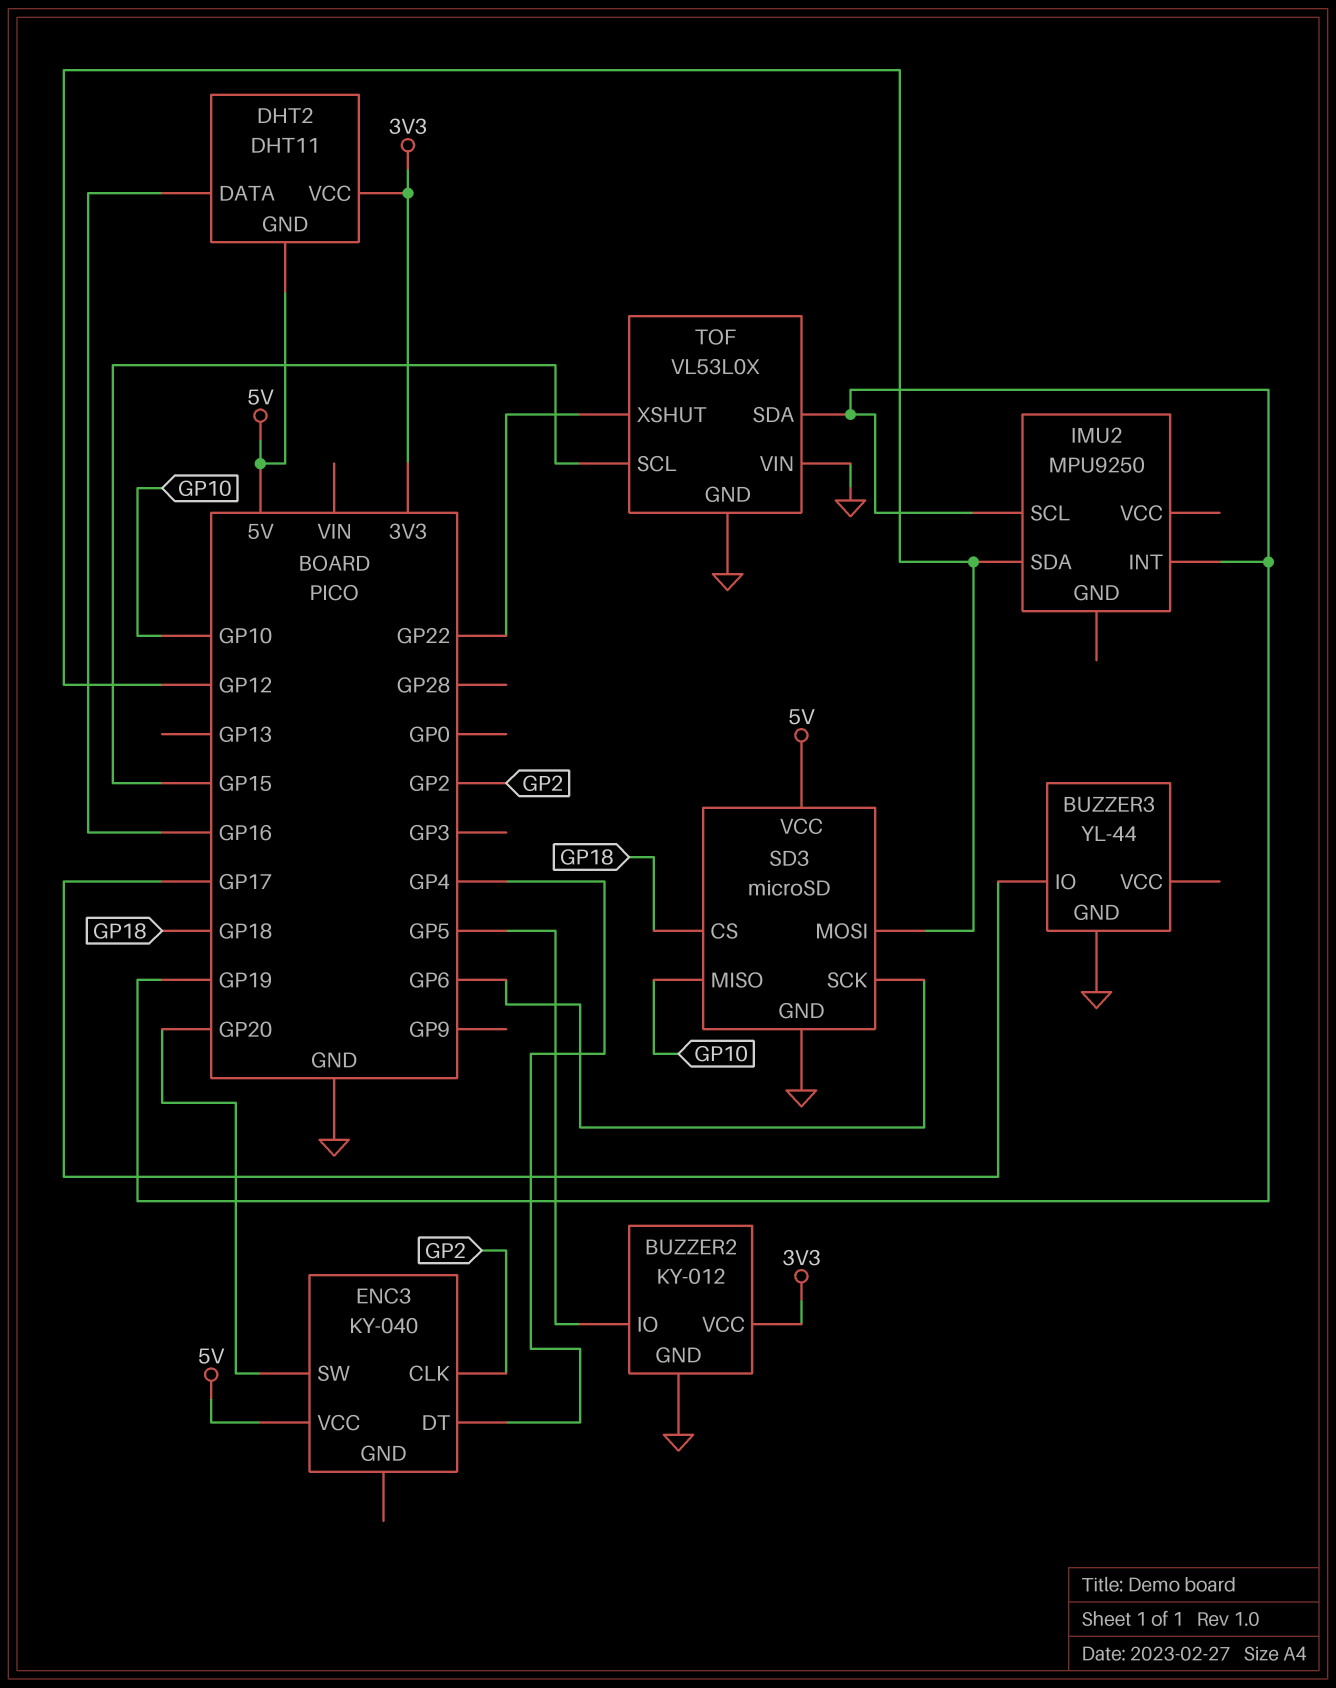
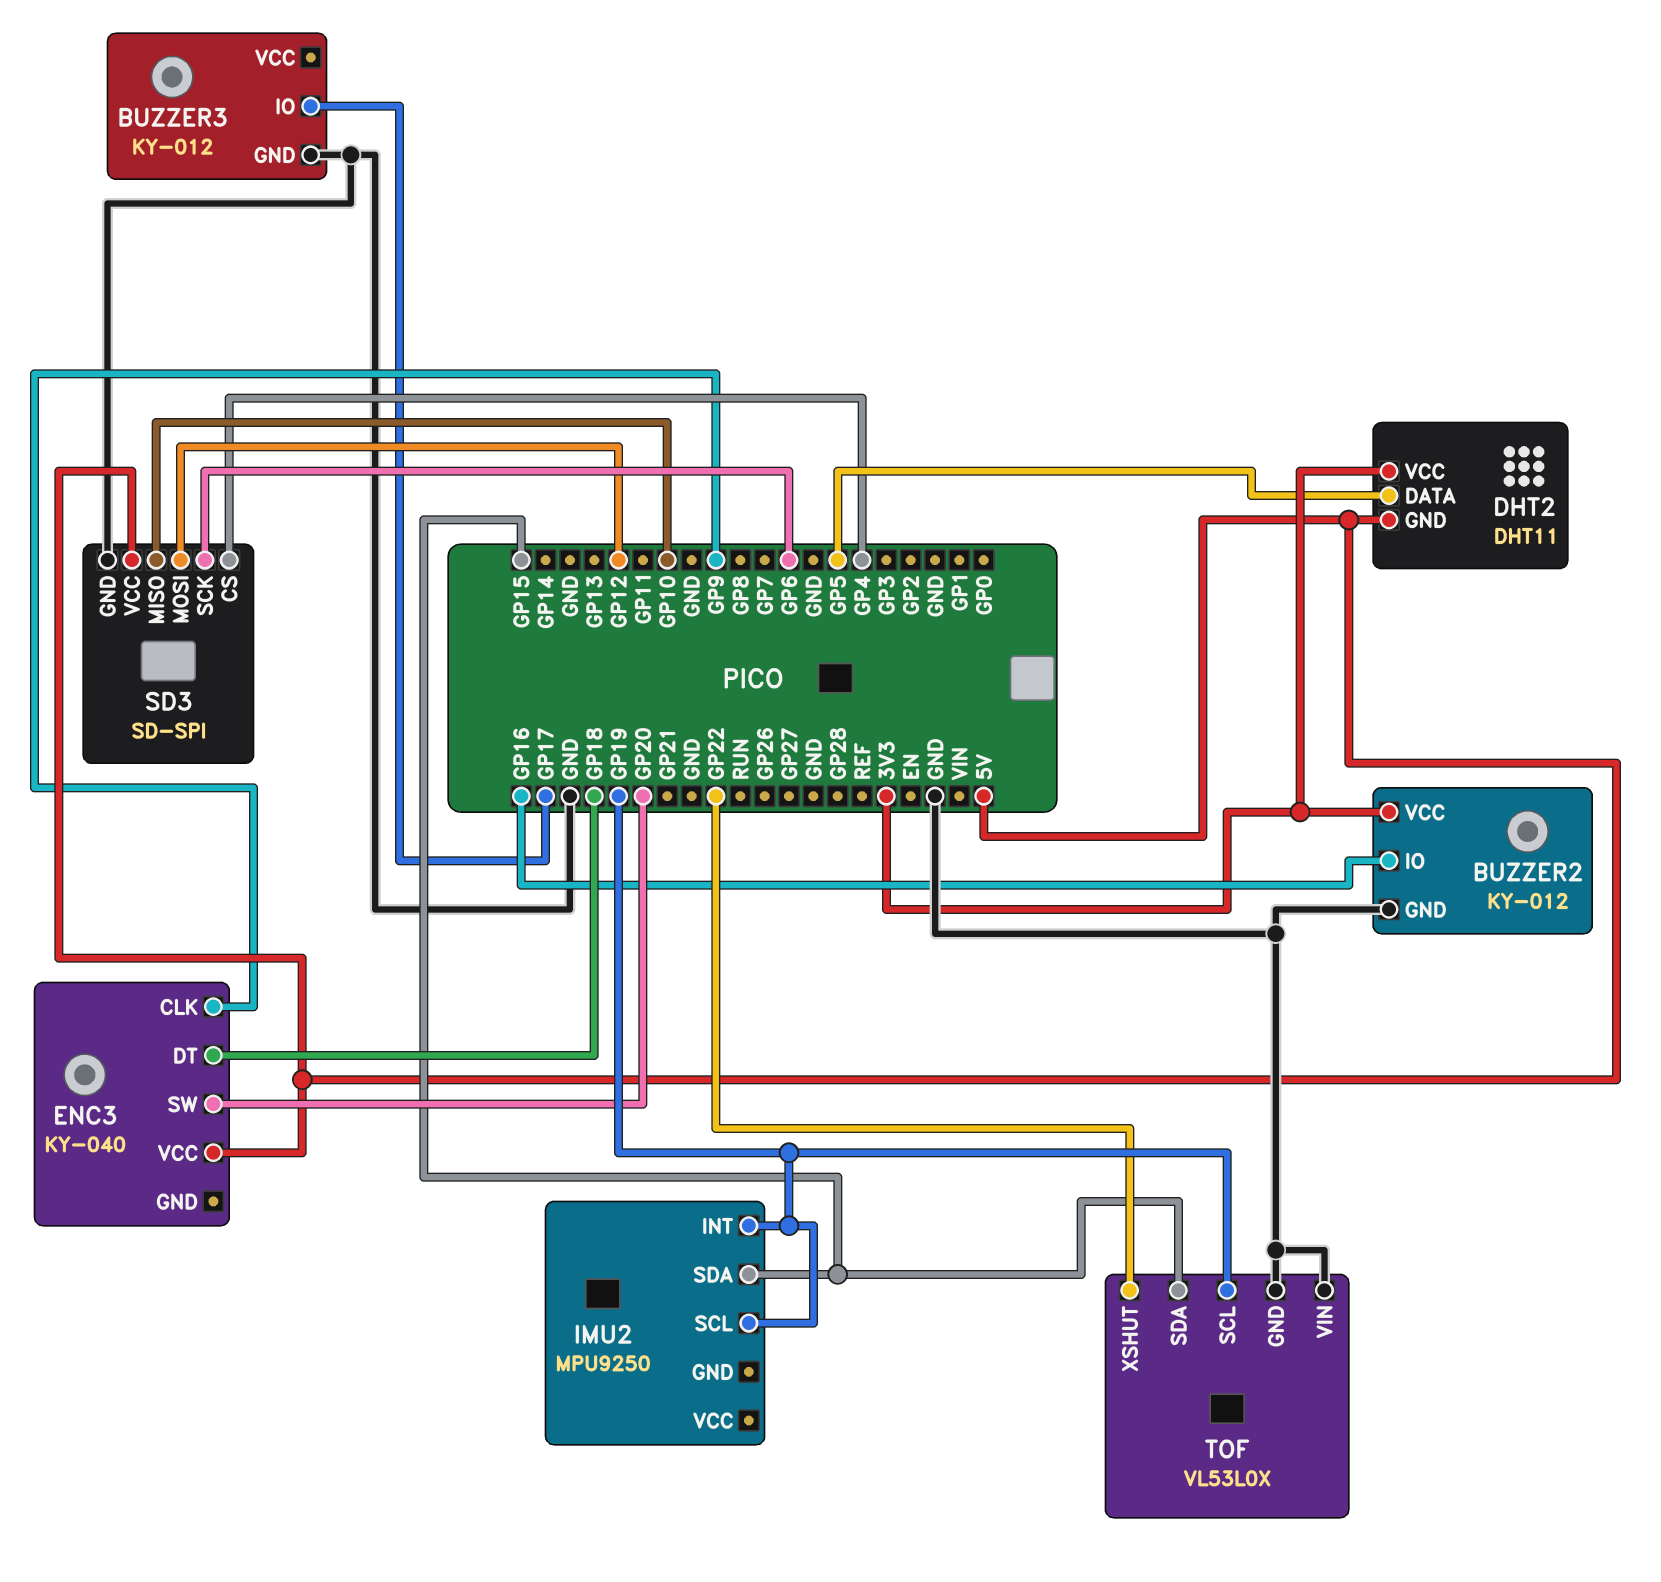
BUZZER2 pin IO: GP5 -> GP16
BUZZER3: YL-44 -> KY-012
DHT2 pin DATA: GP16 -> GP5
ENC3 pin CLK: GP2 -> GP9
ENC3 pin DT: GP4 -> GP18
IMU2 pin SDA: GP12 -> GP15
SD3: microSD -> SD-SPI
SD3 pin CS: GP18 -> GP4
TOF pin SCL: GP15 -> GP19
TOF pin SDA: GP19 -> GP15

